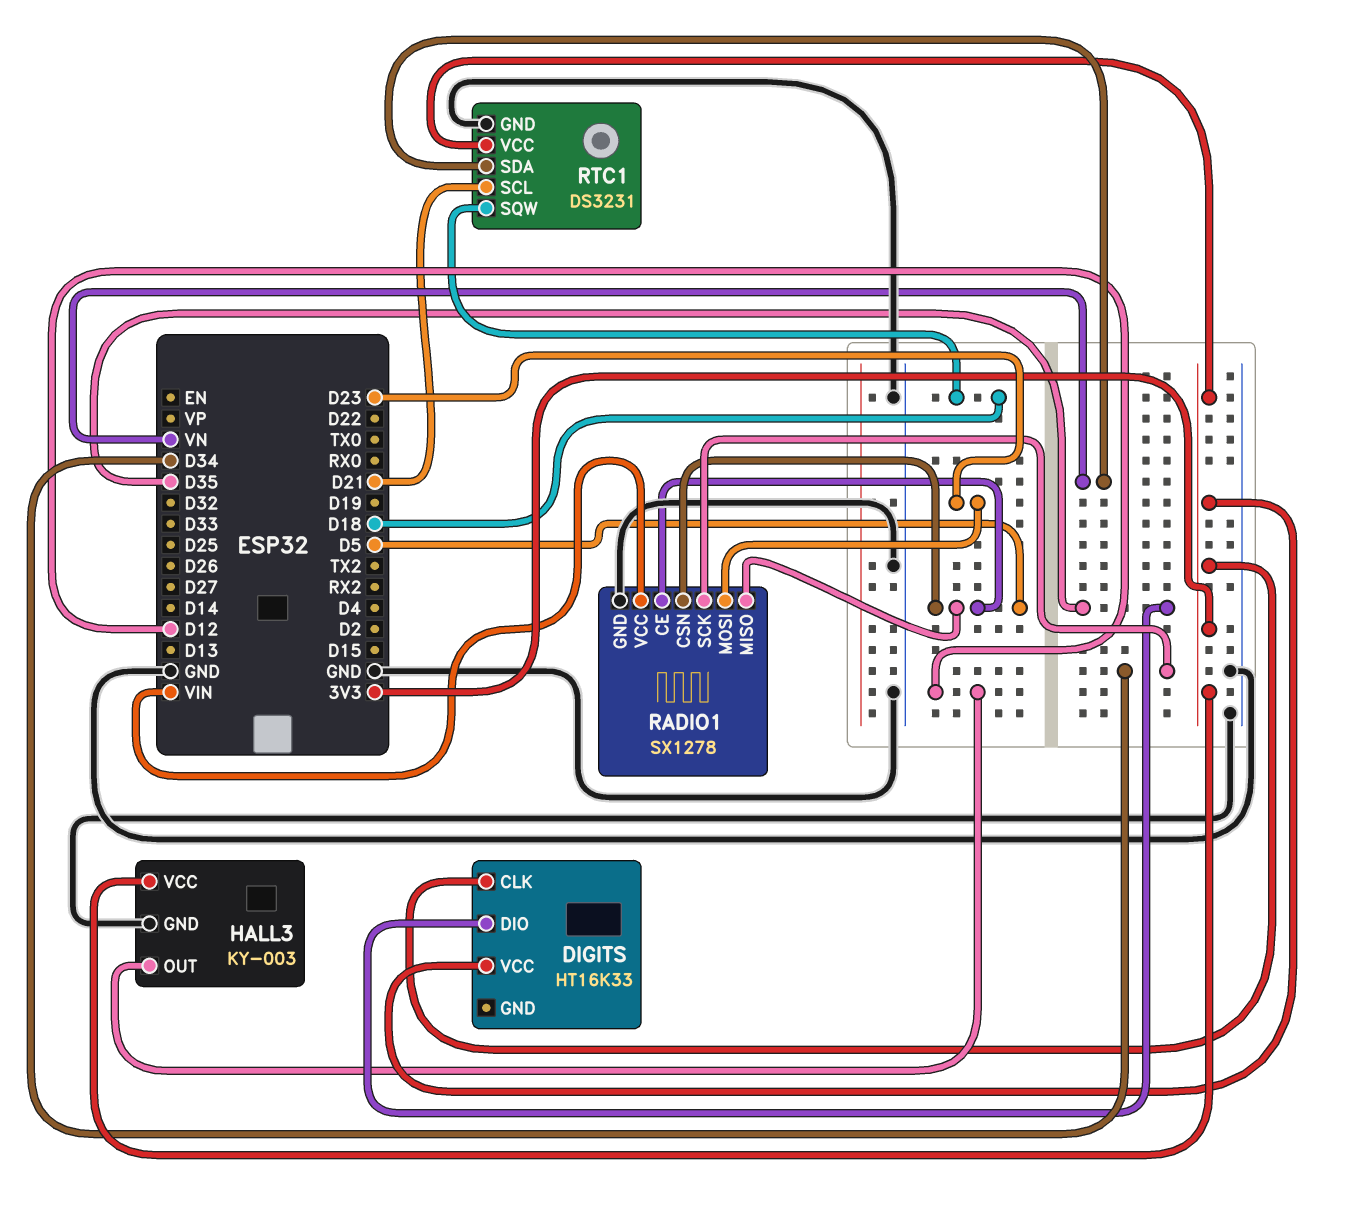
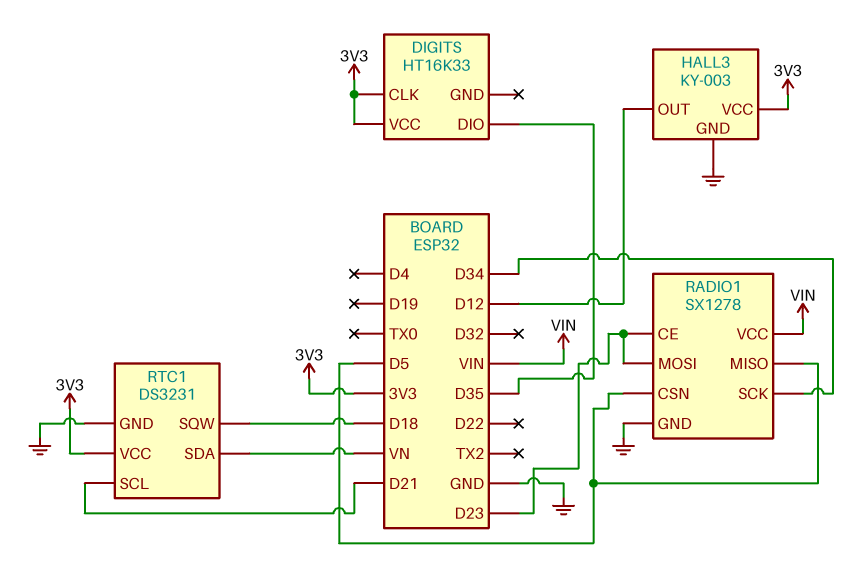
RADIO1 pin CE: D5 -> D23

